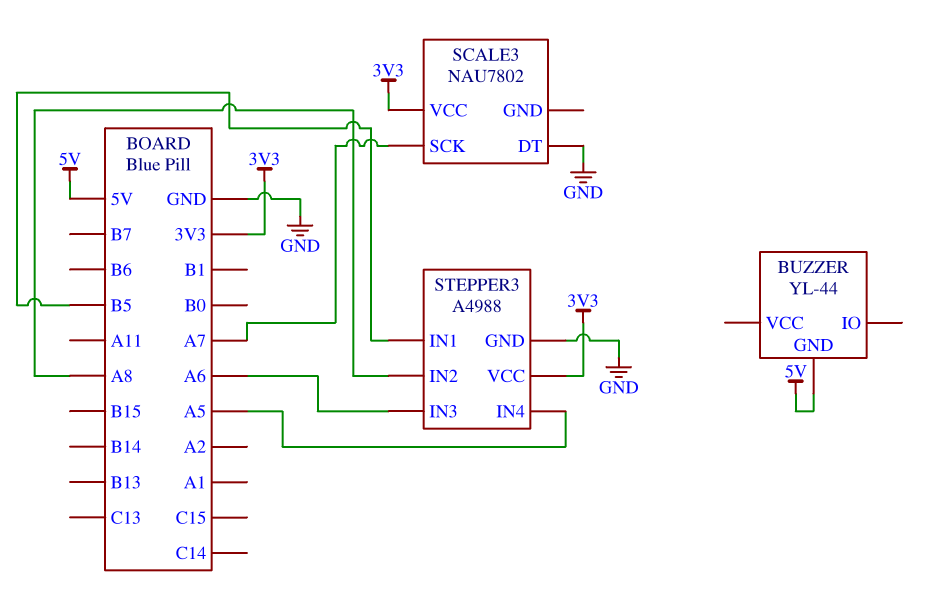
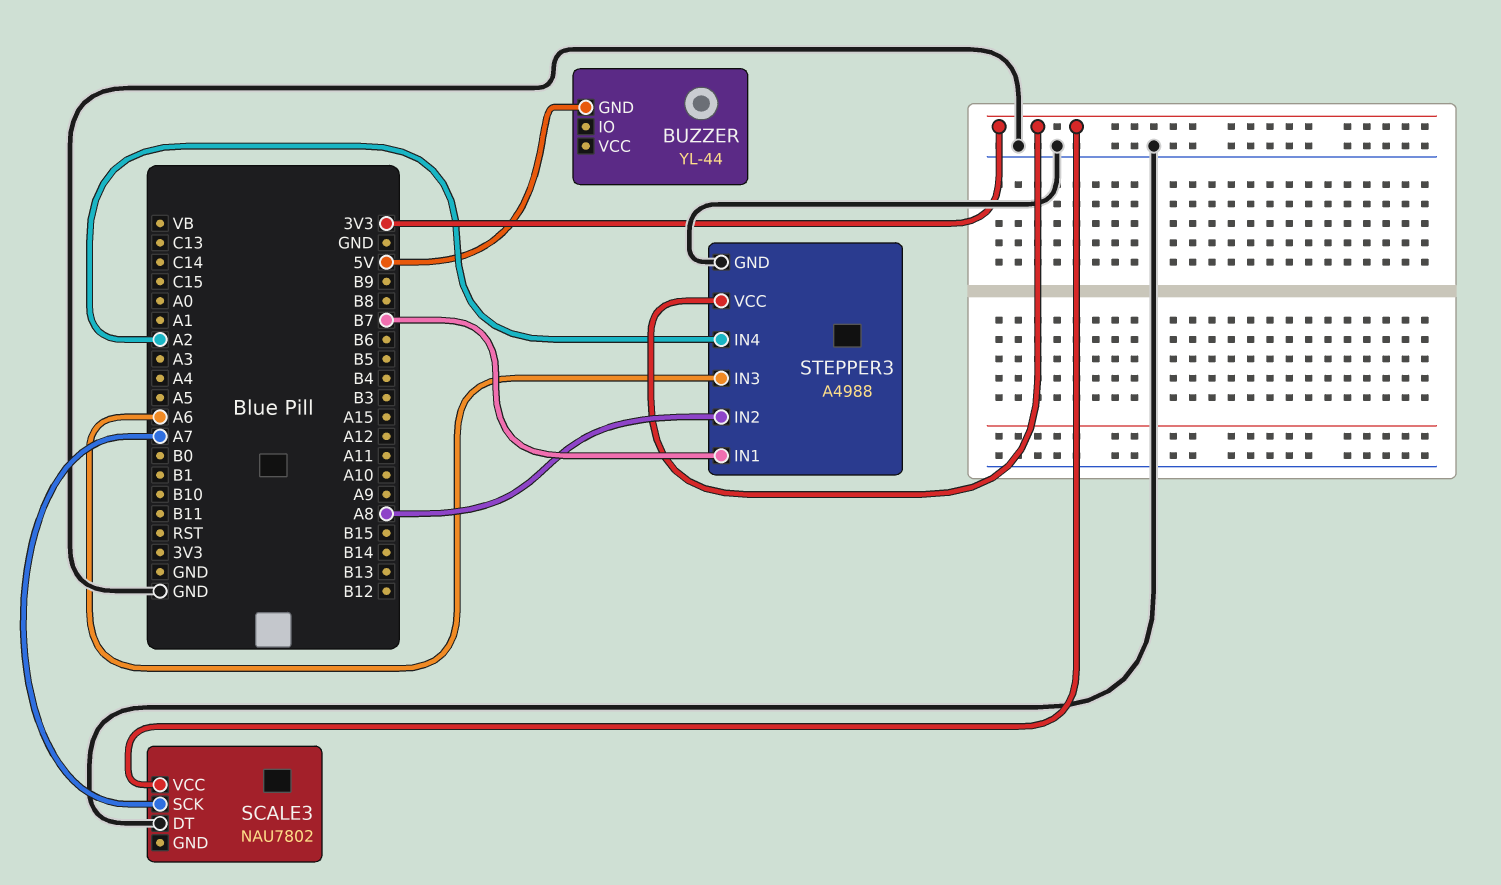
STEPPER3 pin IN1: B5 -> B7
STEPPER3 pin IN4: A5 -> A2

